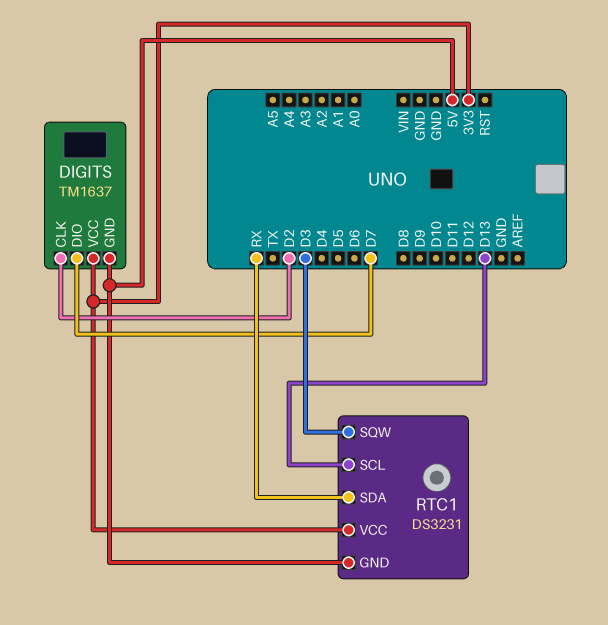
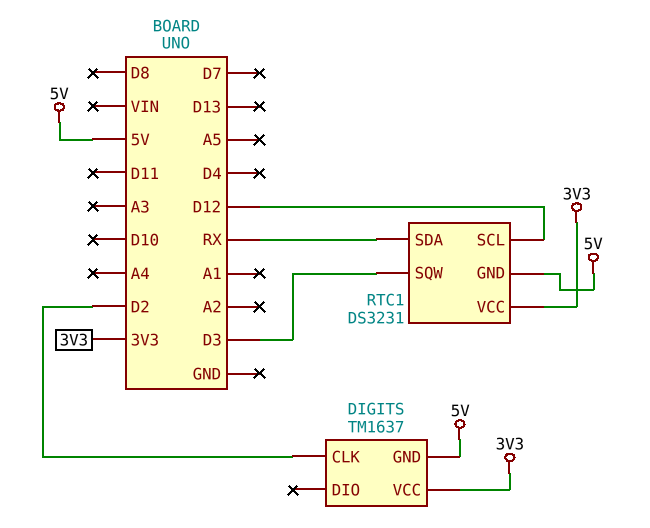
DIGITS pin DIO: D7 -> none
RTC1 pin SCL: D13 -> D12

